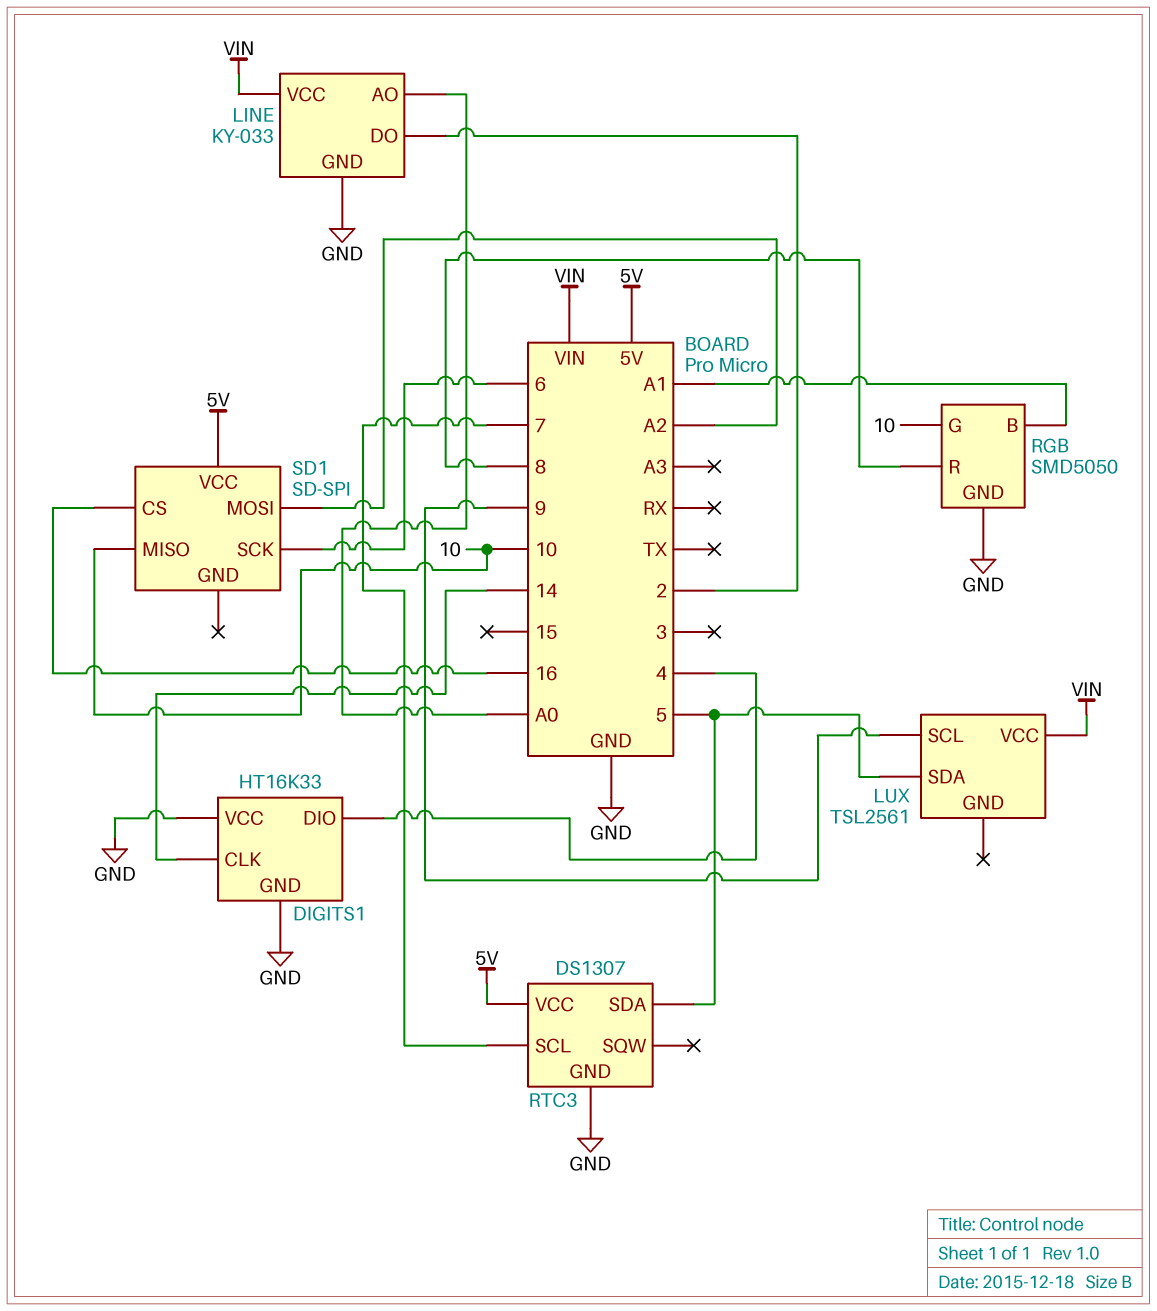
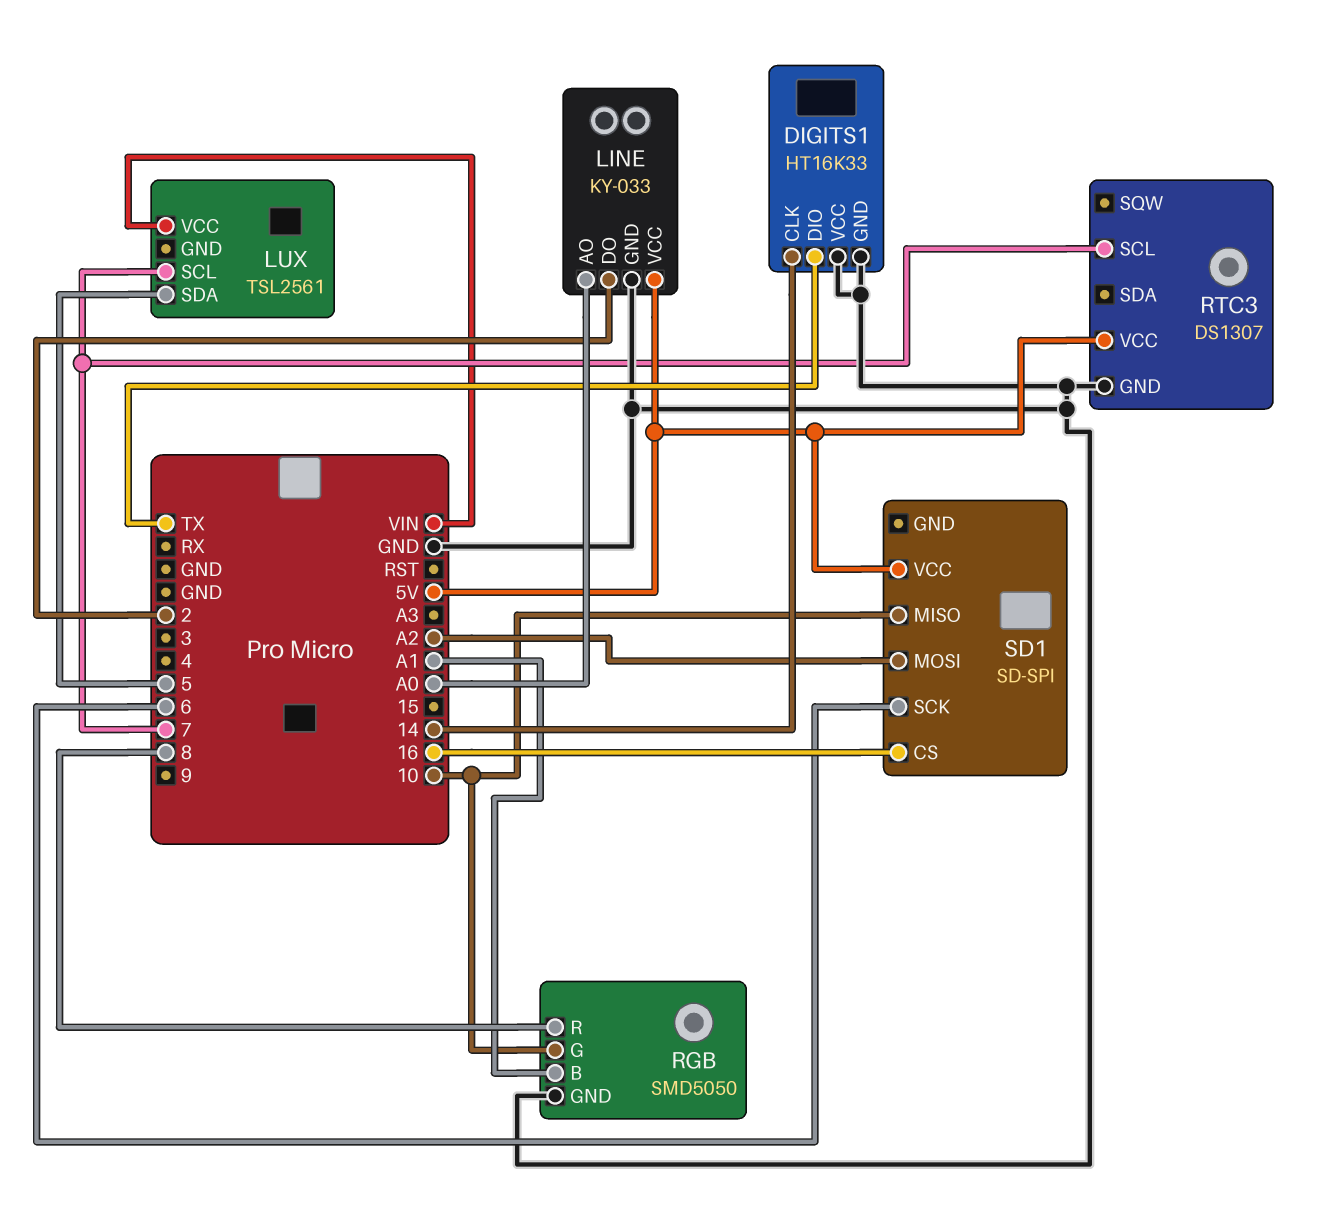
DIGITS1 pin DIO: 4 -> TX
LINE pin VCC: VIN -> 5V
LUX pin SCL: 9 -> 7
RTC3 pin SDA: 5 -> none

